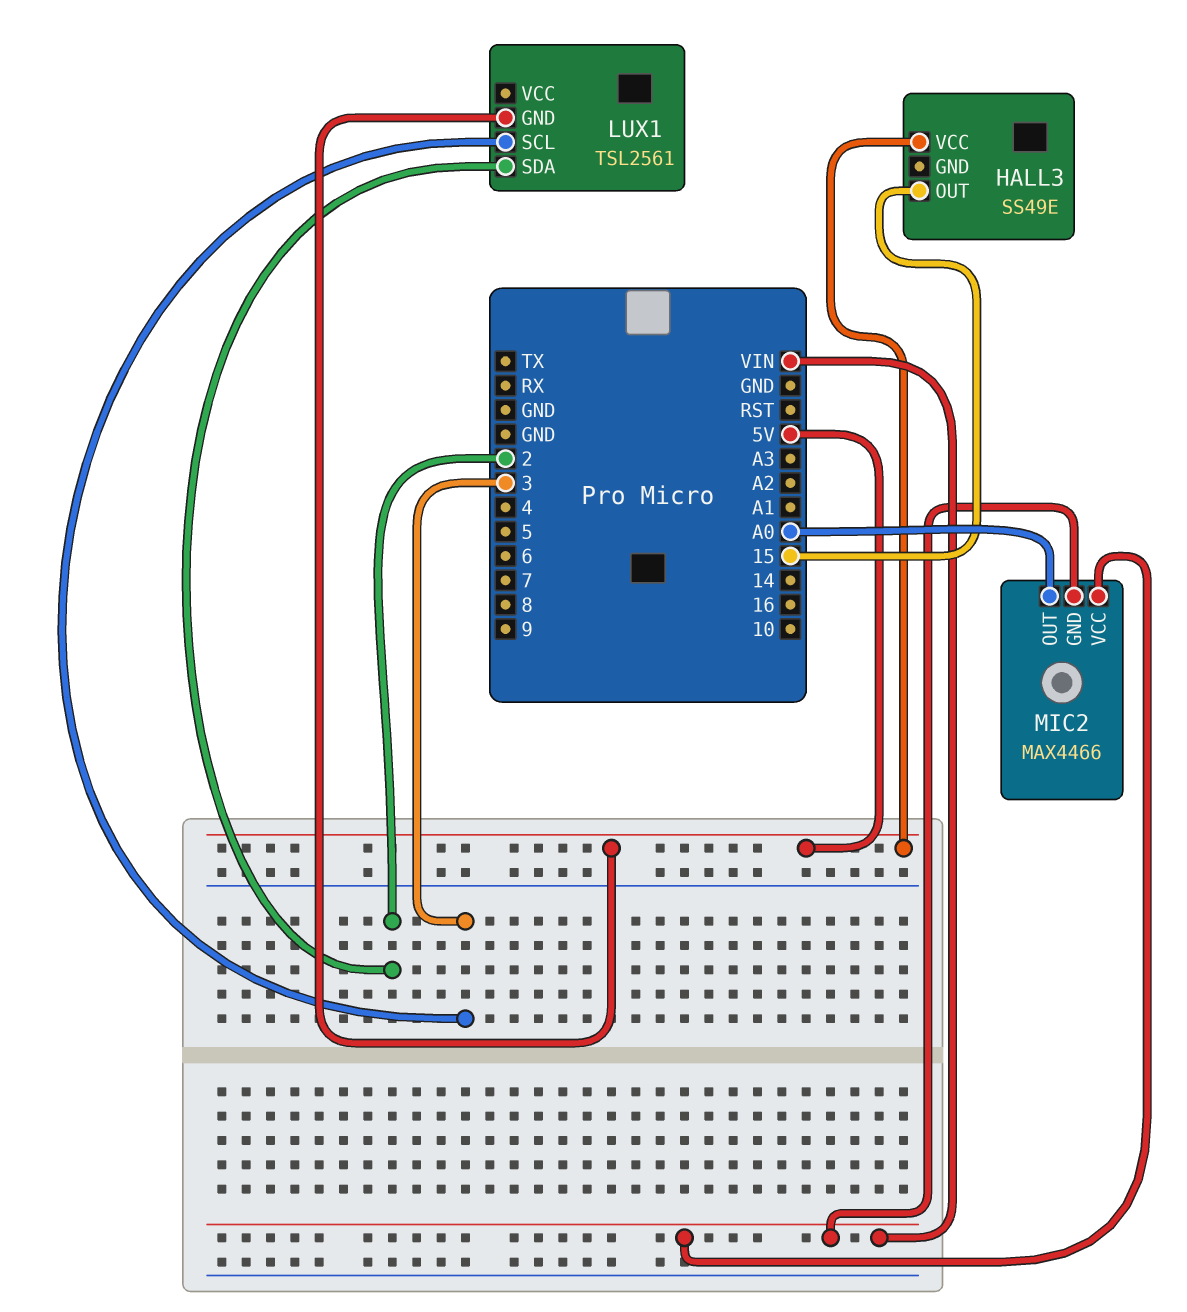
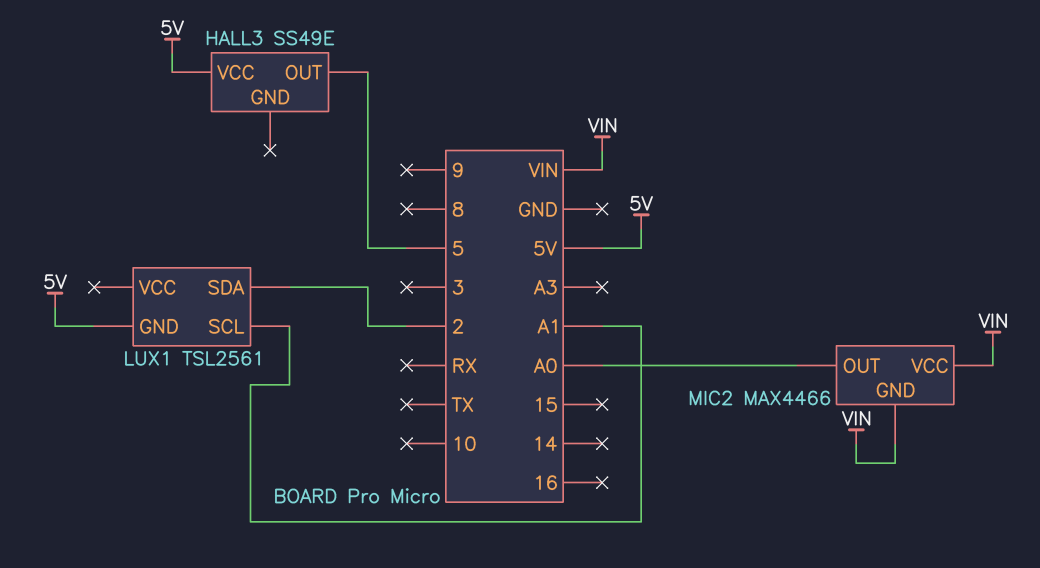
HALL3 pin OUT: 15 -> 5
LUX1 pin SCL: 3 -> A1

